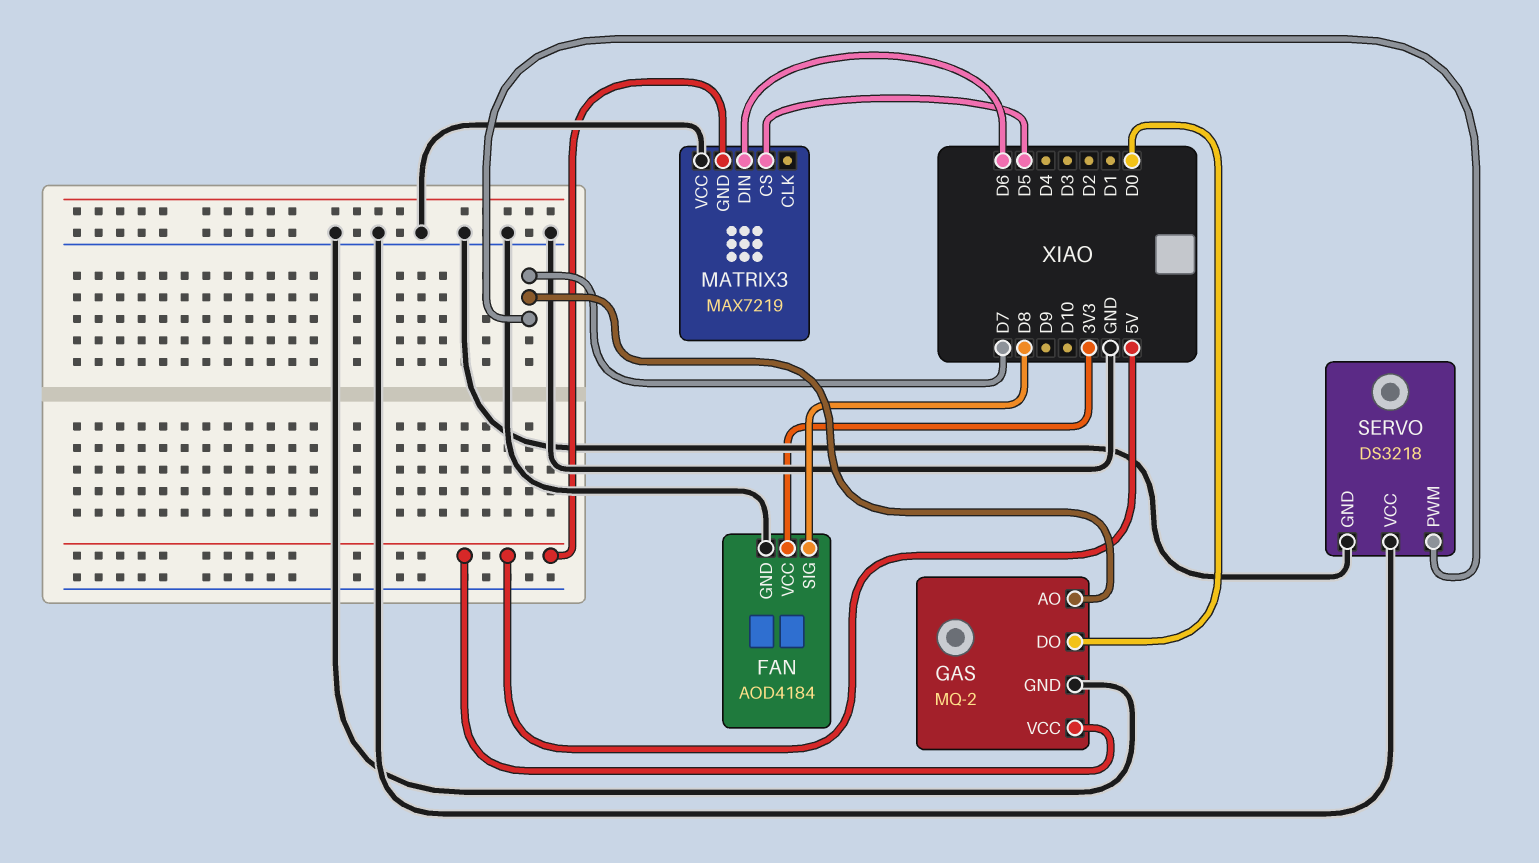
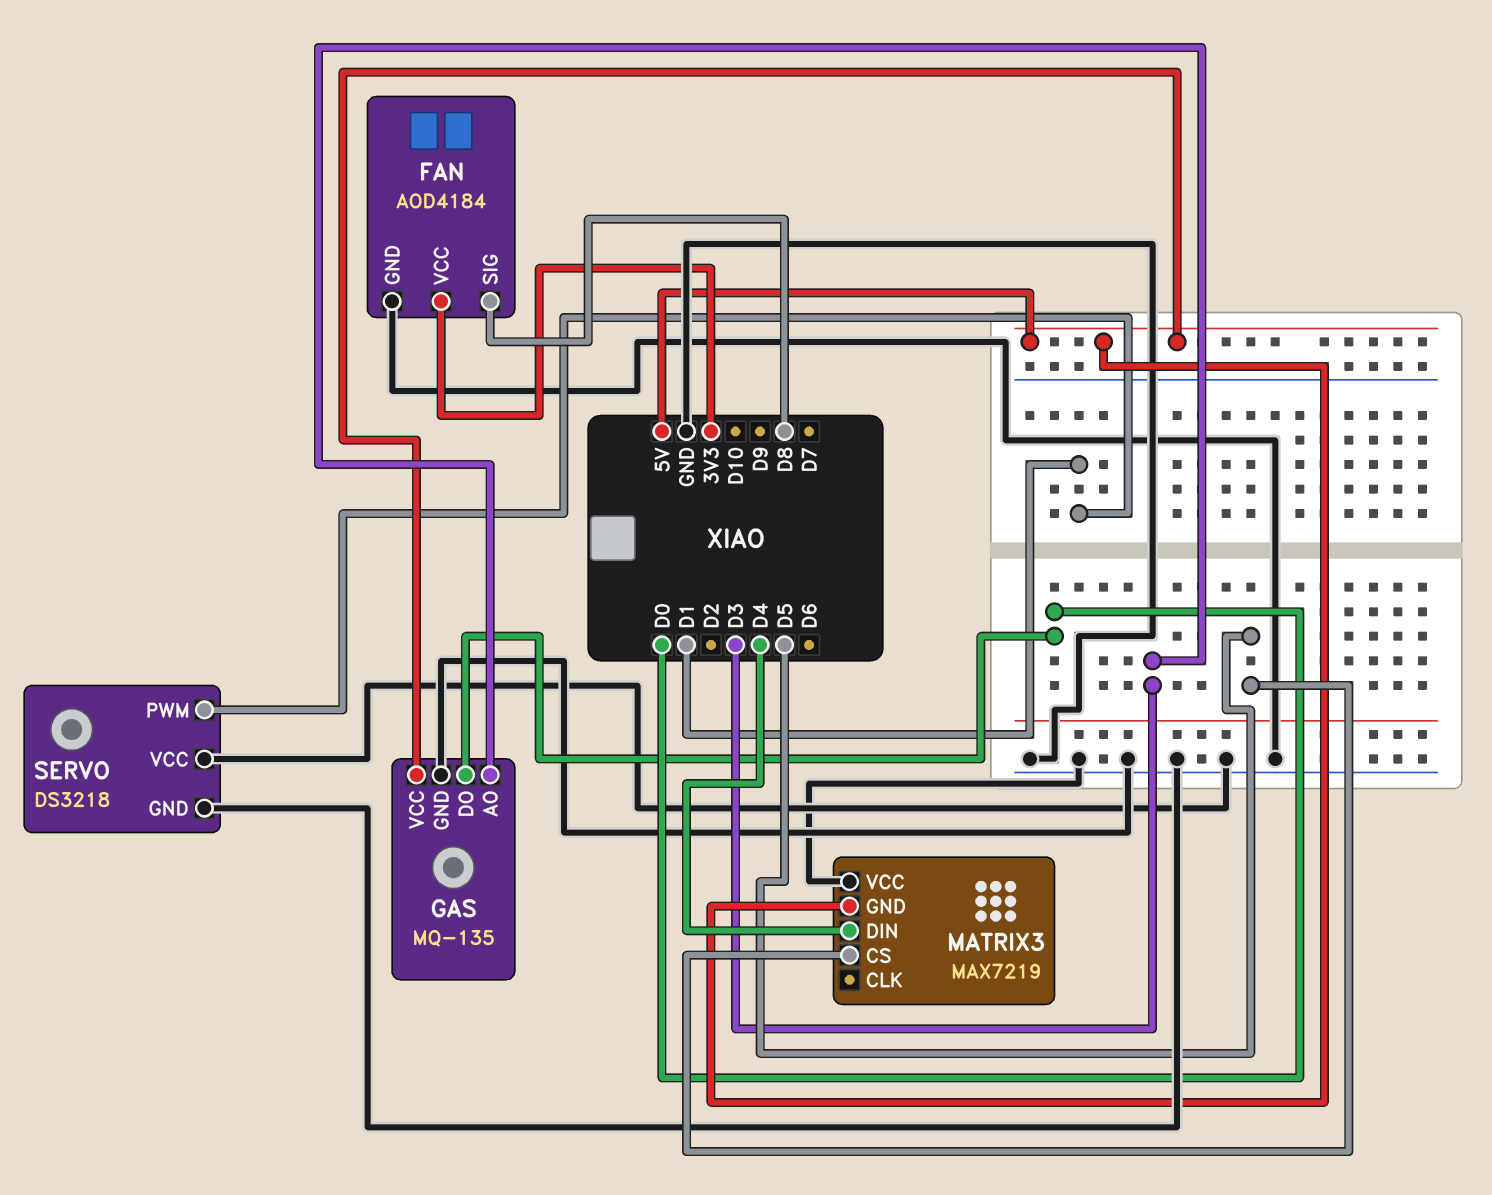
GAS: MQ-2 -> MQ-135
GAS pin AO: D7 -> D3
MATRIX3 pin DIN: D6 -> D4
SERVO pin PWM: D7 -> D1

